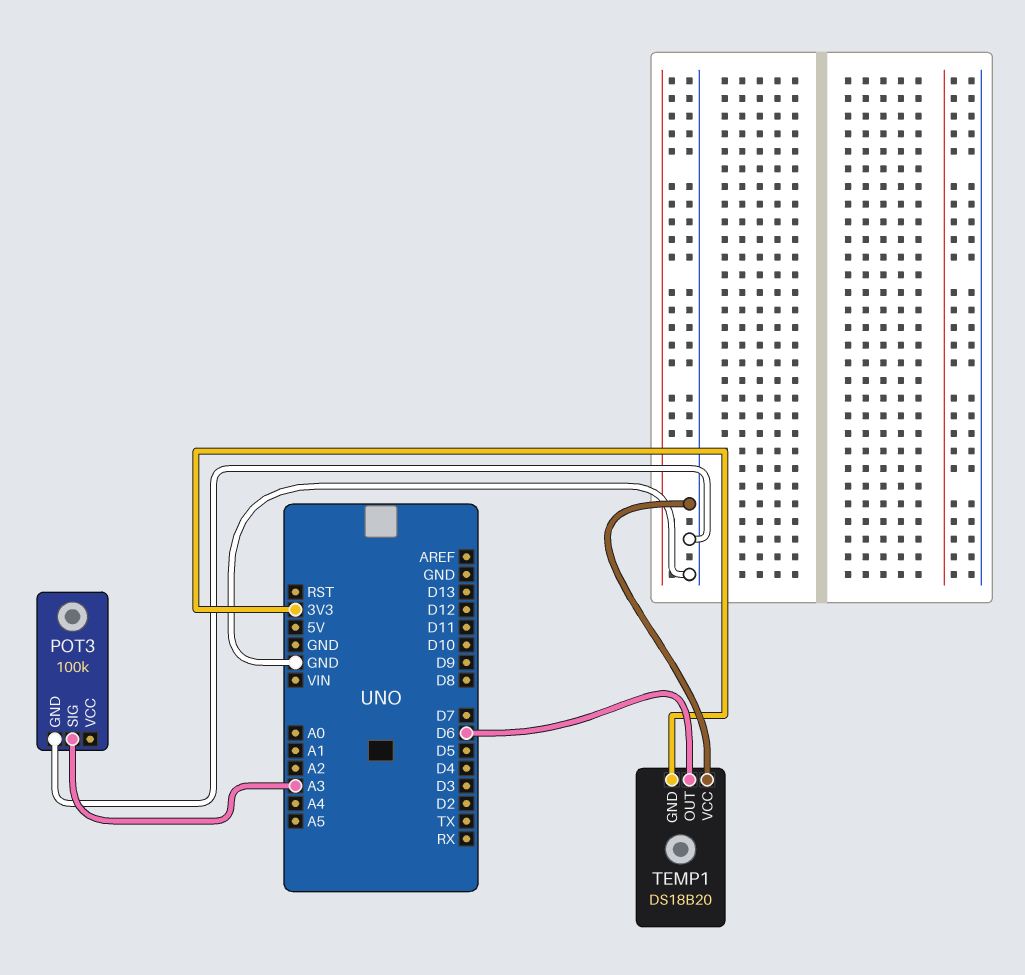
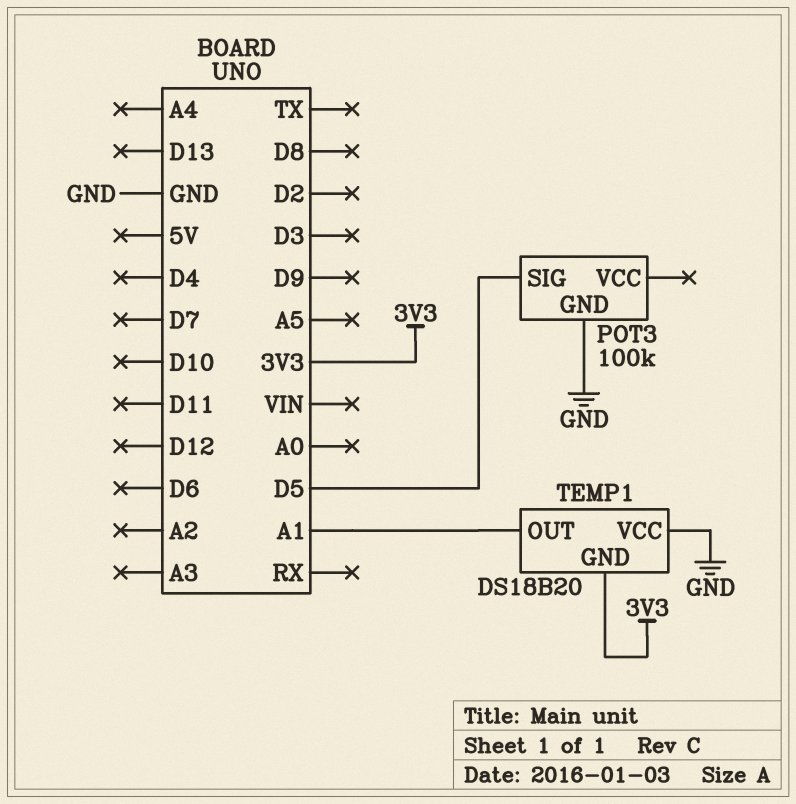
POT3 pin SIG: A3 -> D5
TEMP1 pin OUT: D6 -> A1

